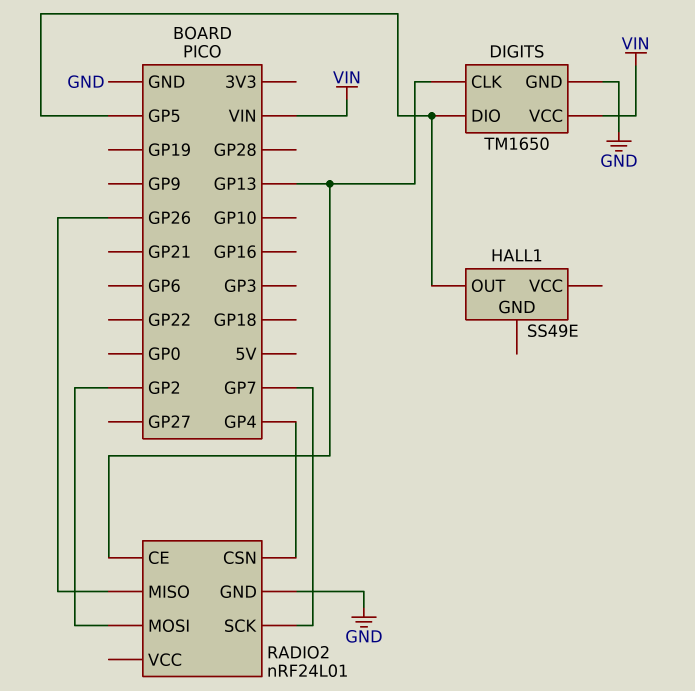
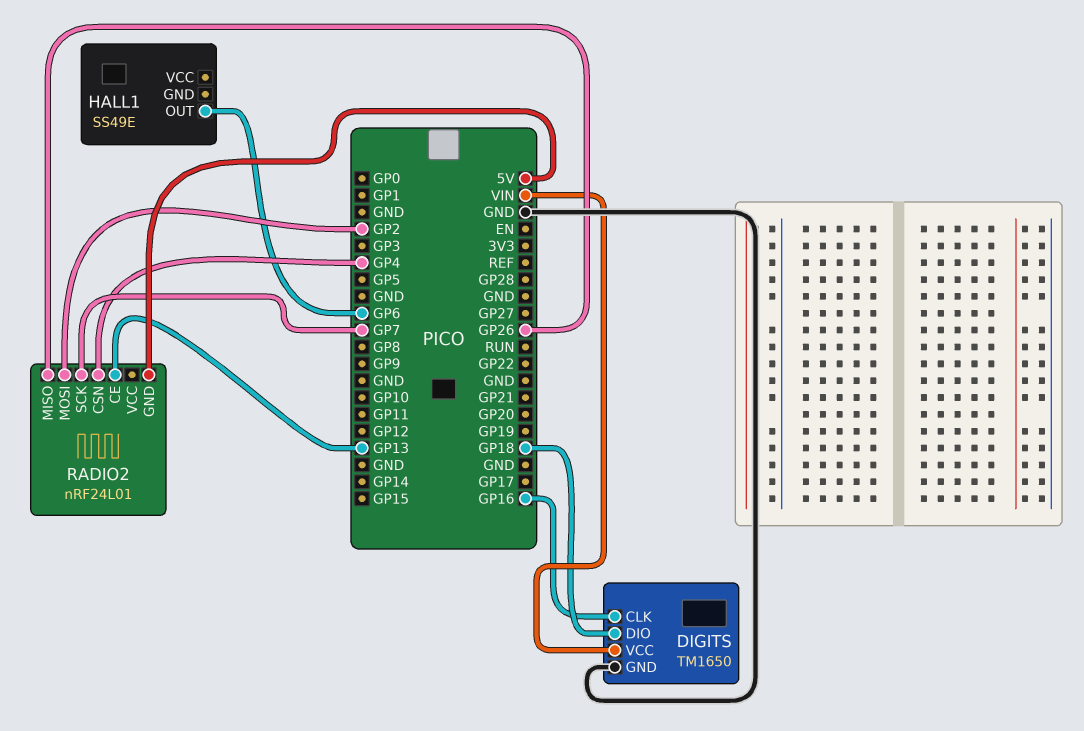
DIGITS pin CLK: GP13 -> GP16
DIGITS pin DIO: GP5 -> GP18
HALL1 pin OUT: GP5 -> GP6
RADIO2 pin GND: GND -> 5V

